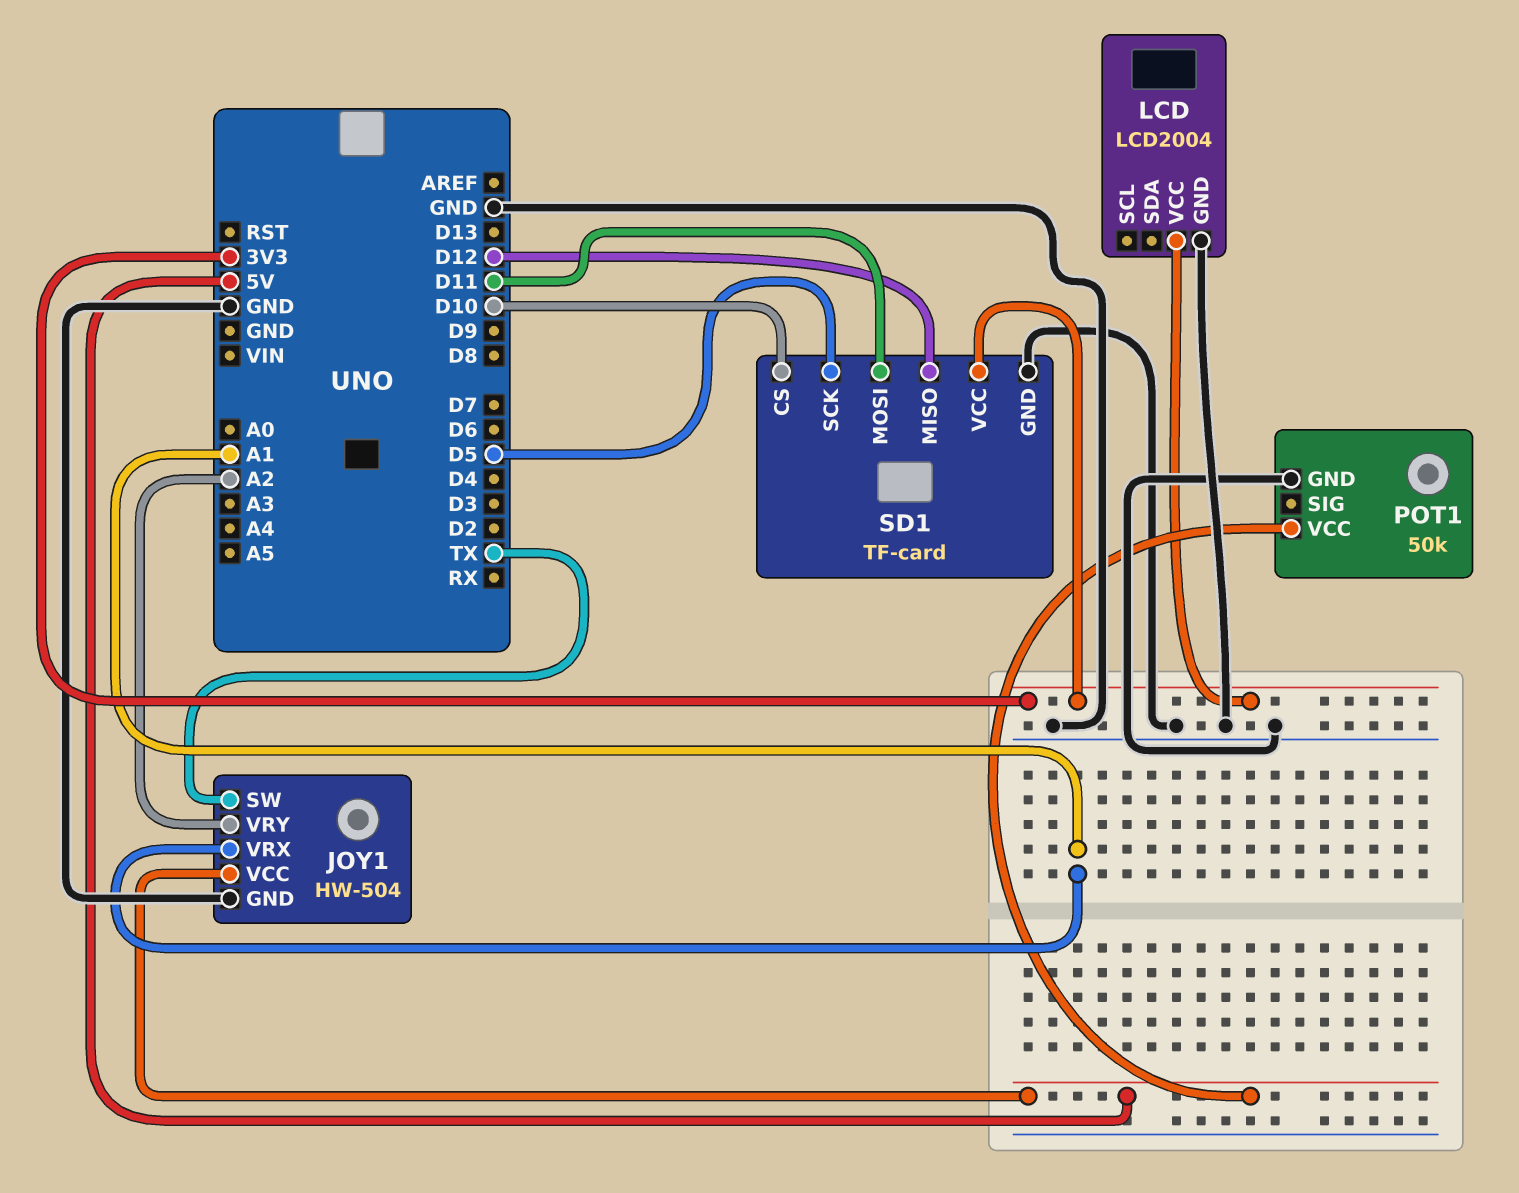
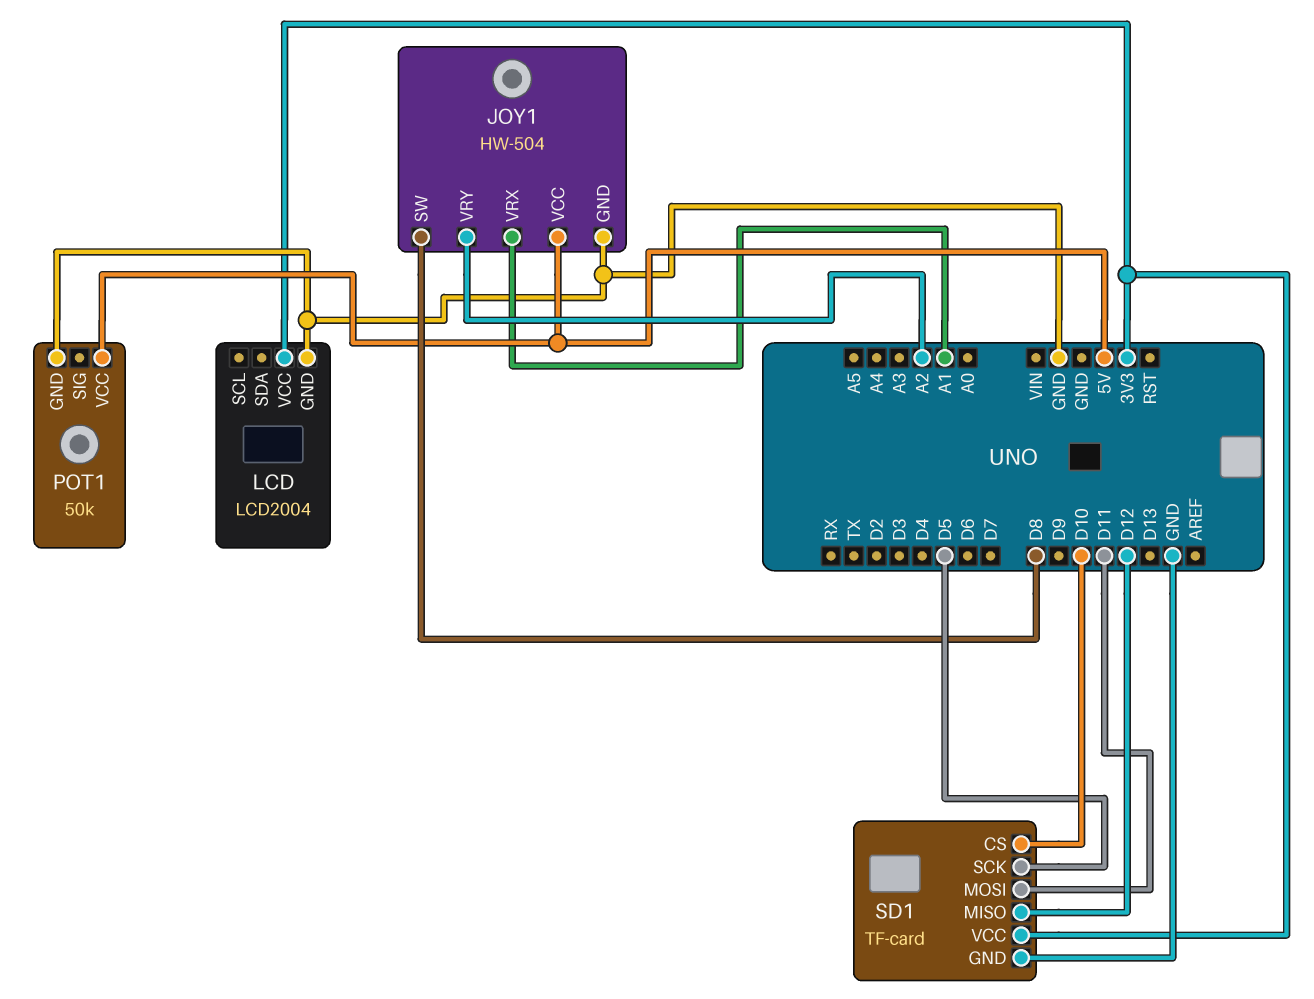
JOY1 pin SW: TX -> D8

